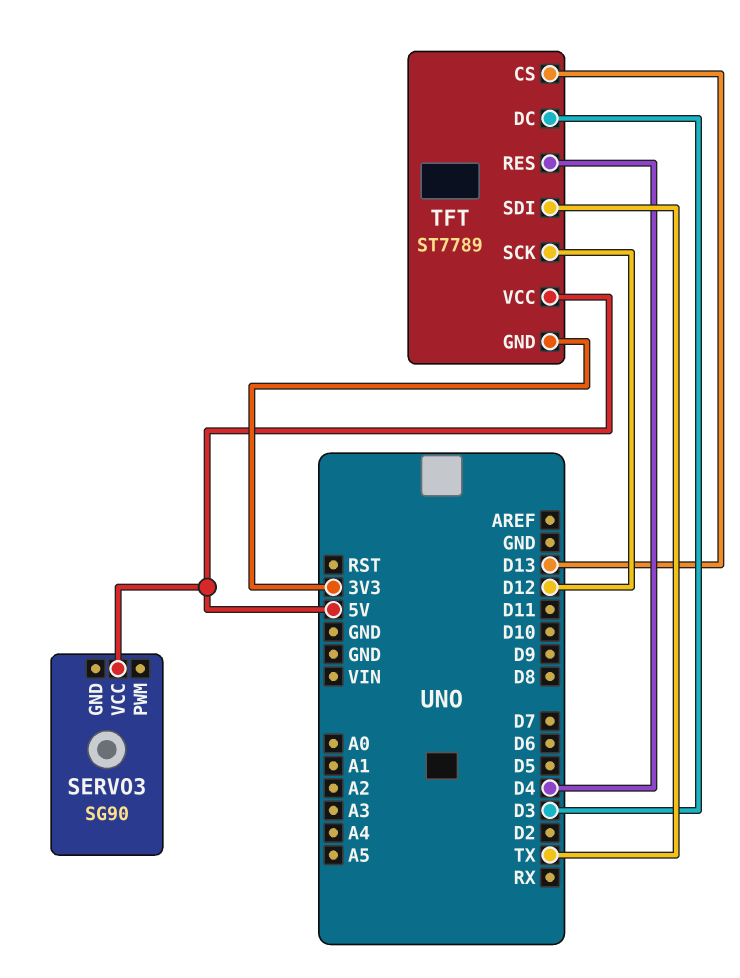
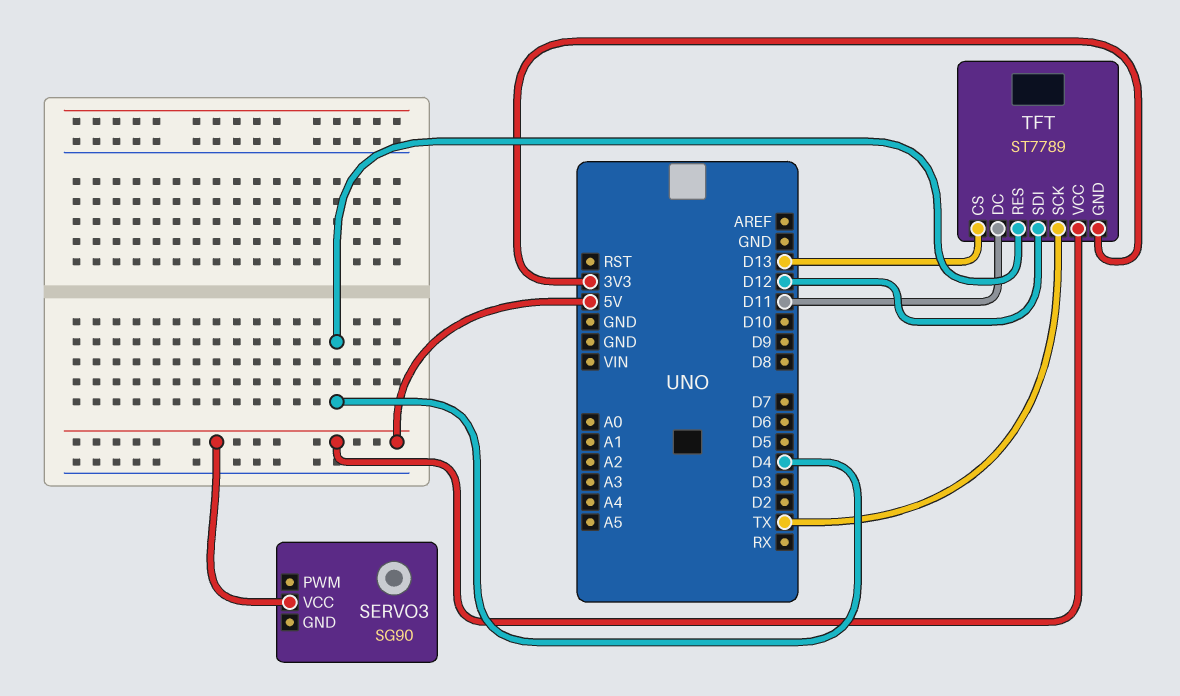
TFT pin DC: D3 -> D11
TFT pin SCK: D12 -> TX
TFT pin SDI: TX -> D12

